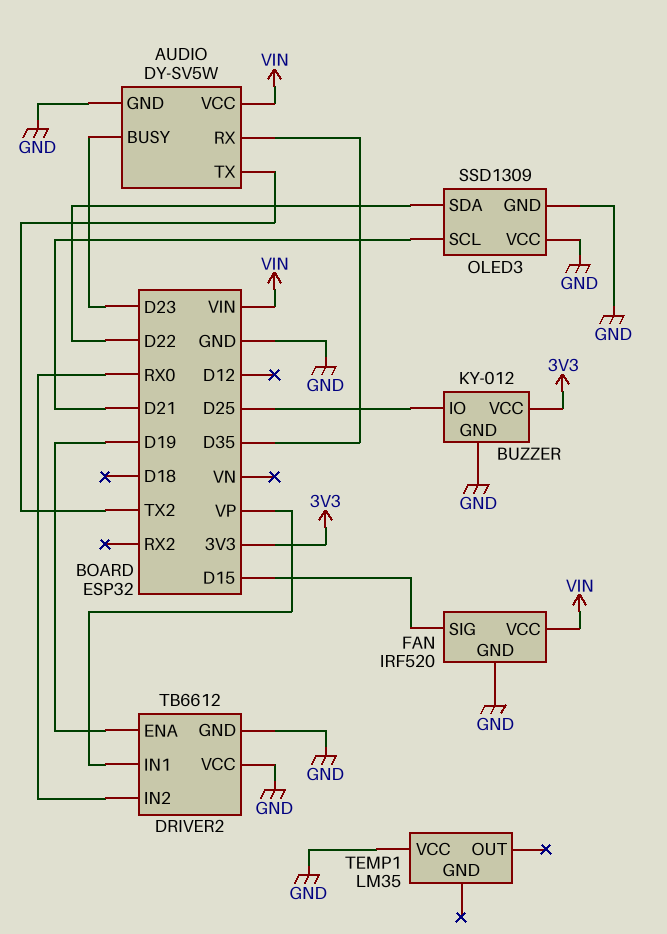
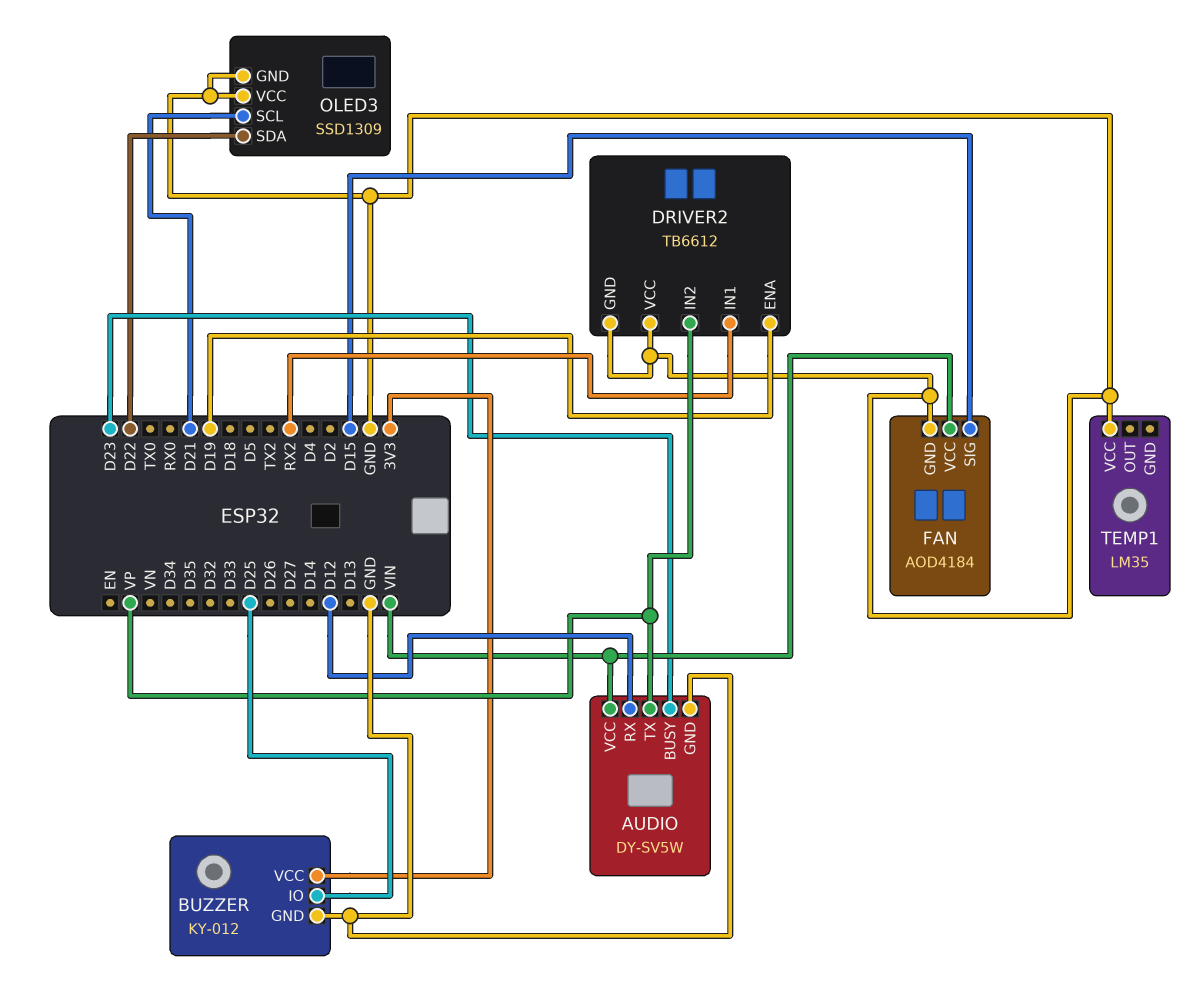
AUDIO pin RX: D35 -> D12
AUDIO pin TX: TX2 -> VP
DRIVER2 pin IN1: VP -> RX2
DRIVER2 pin IN2: RX0 -> VP
FAN: IRF520 -> AOD4184

